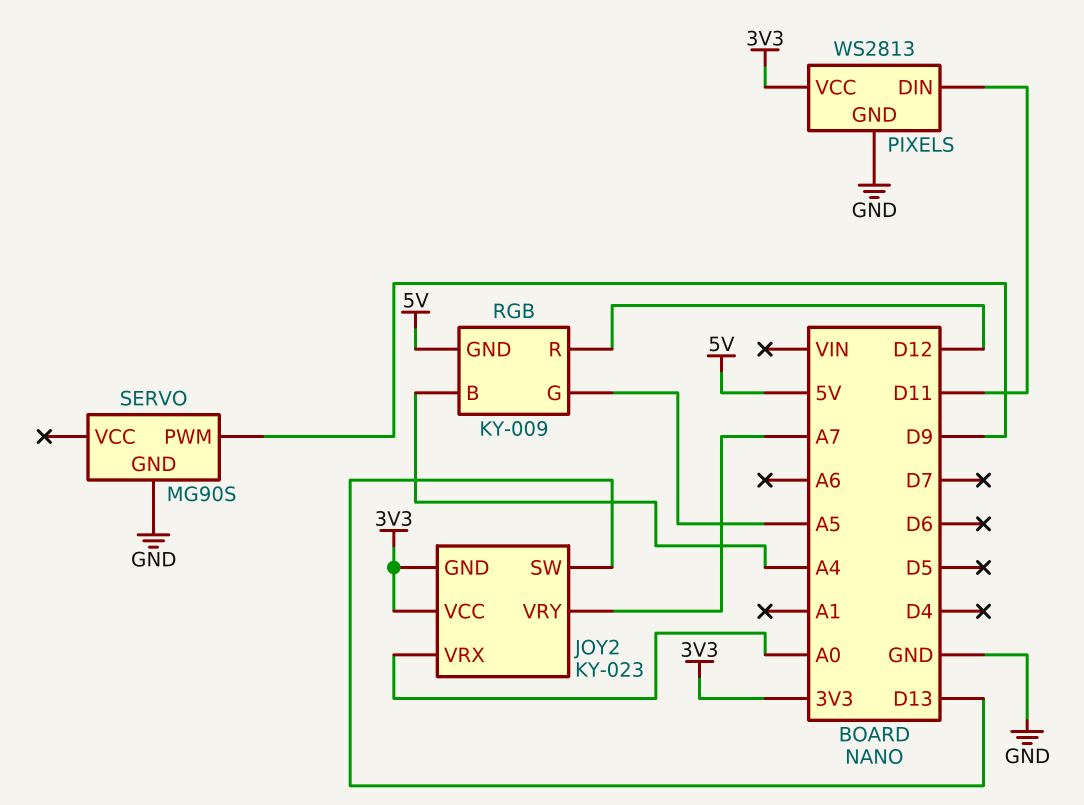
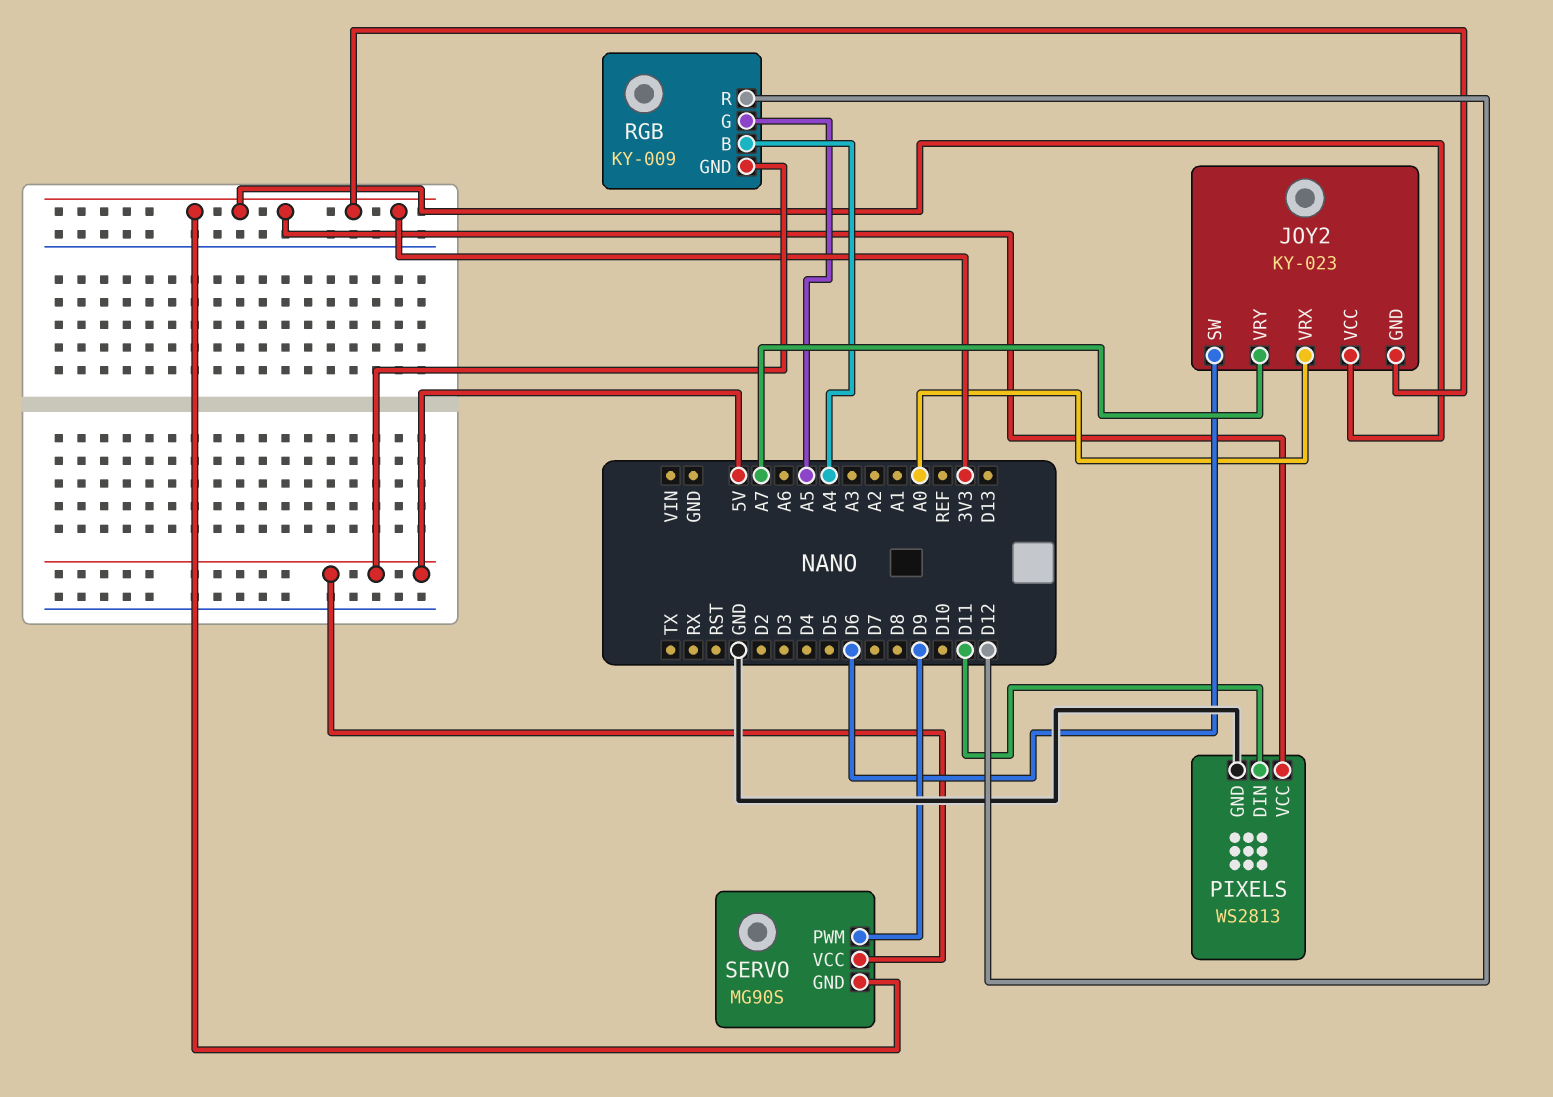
JOY2 pin SW: D13 -> D6
SERVO pin GND: GND -> 3V3
SERVO pin VCC: none -> 5V

